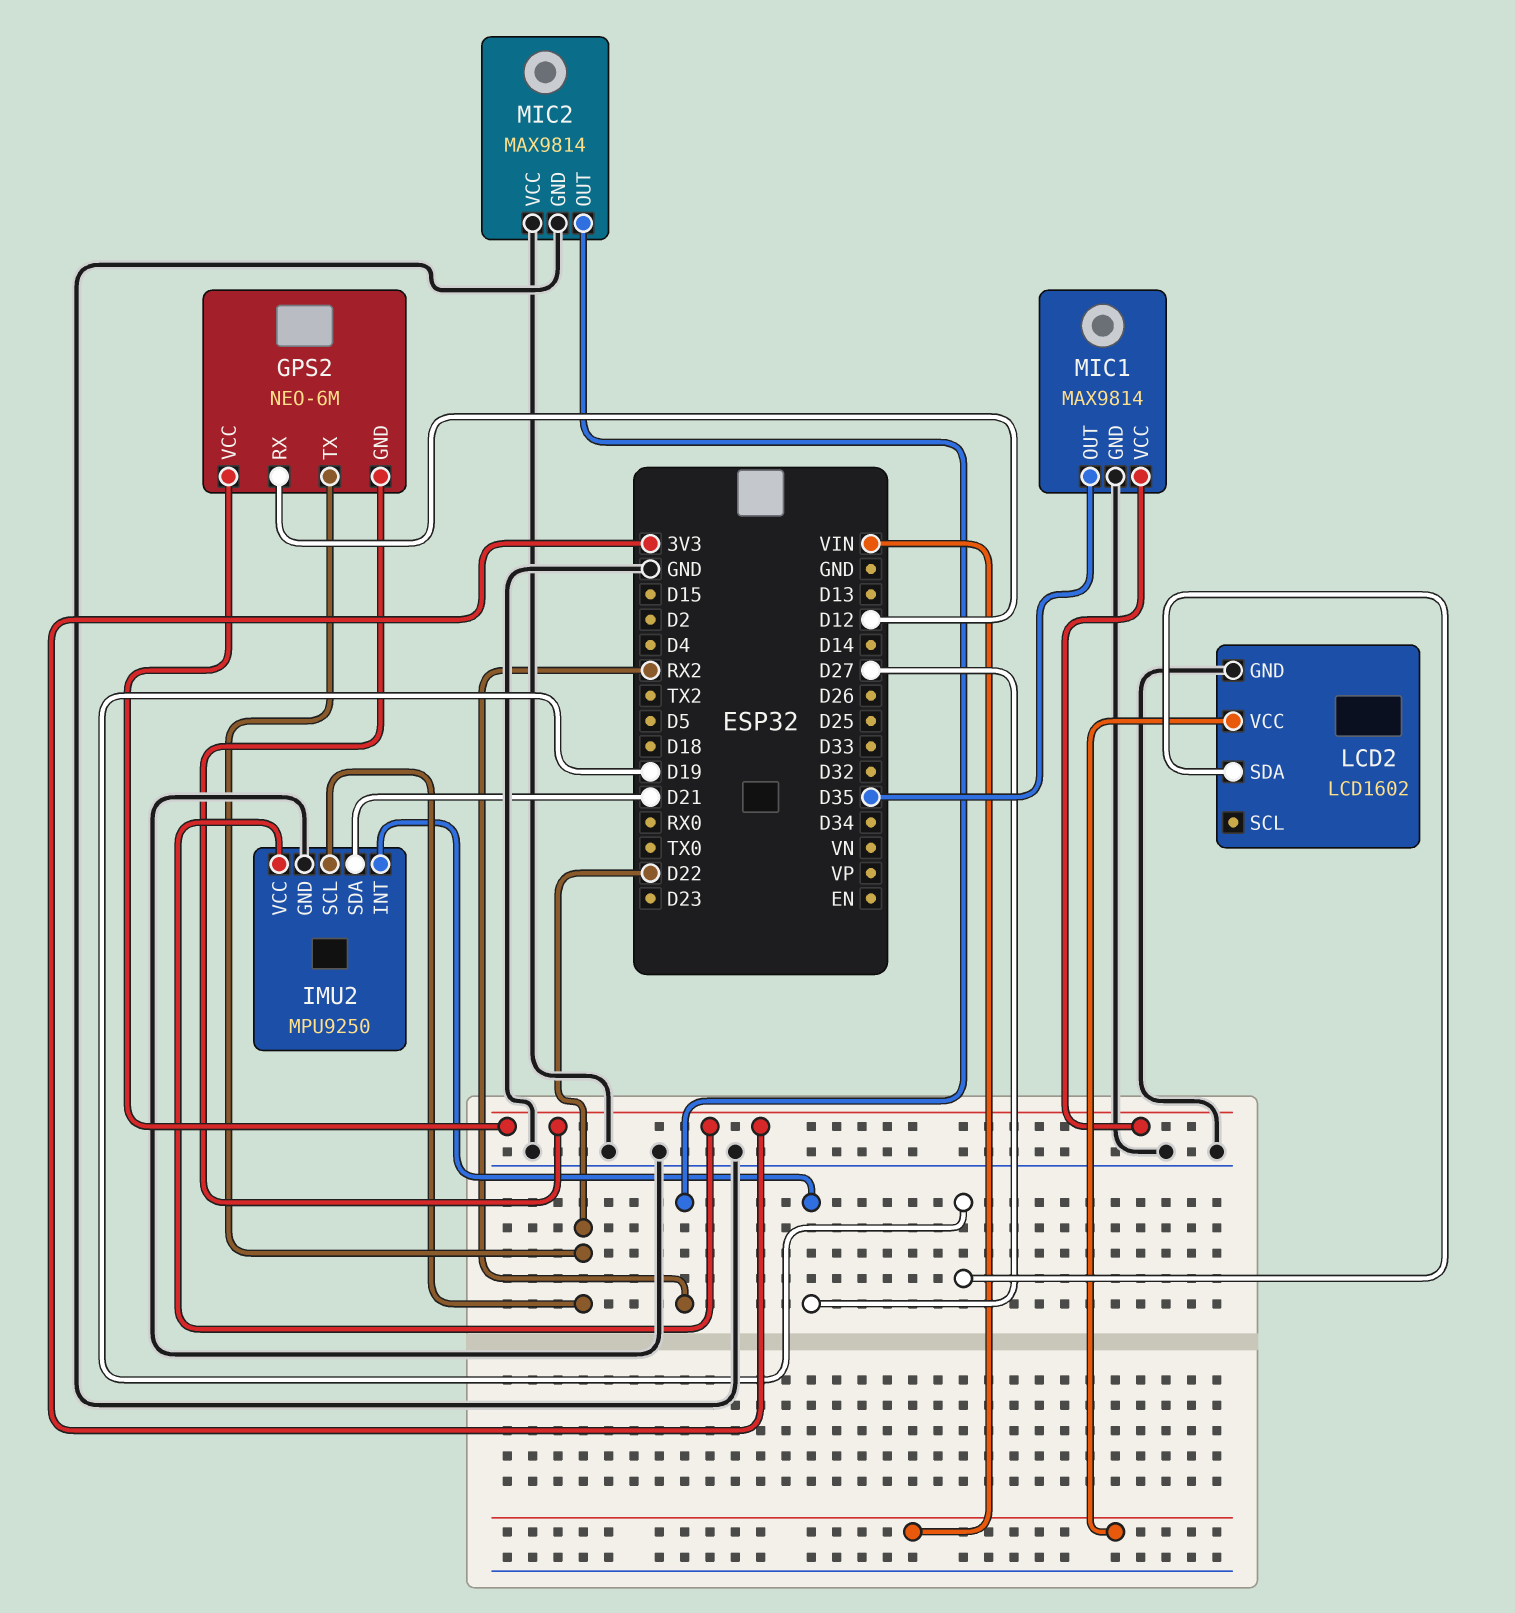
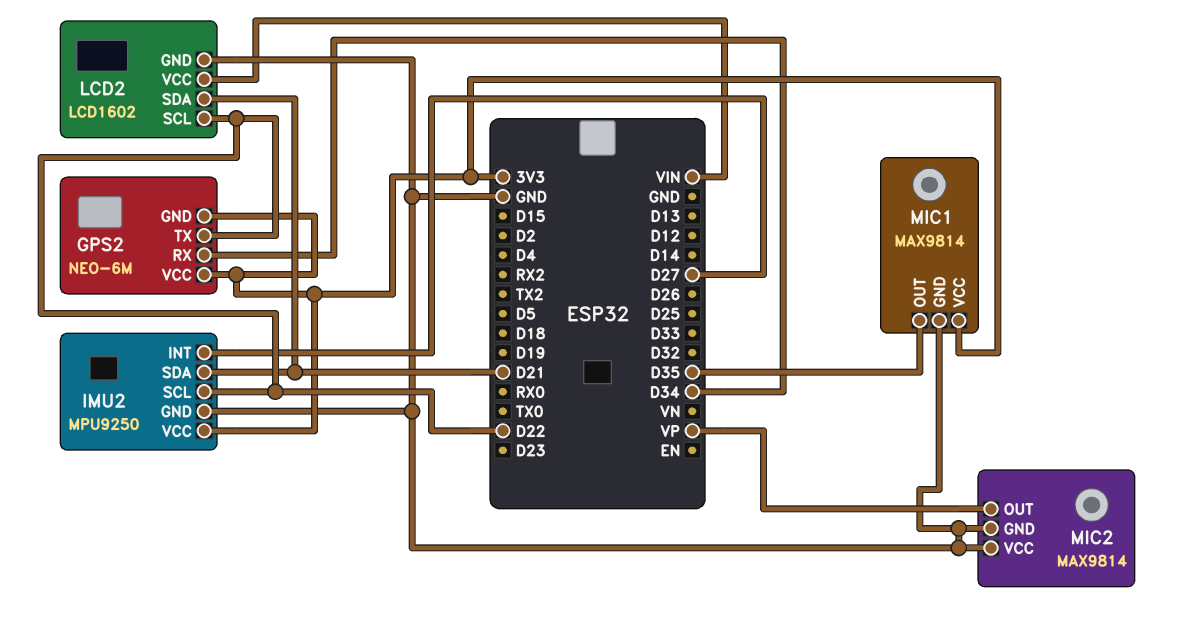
GPS2 pin RX: D12 -> D34
LCD2 pin SCL: none -> D22
LCD2 pin SDA: D19 -> D21
MIC2 pin OUT: RX2 -> VP

